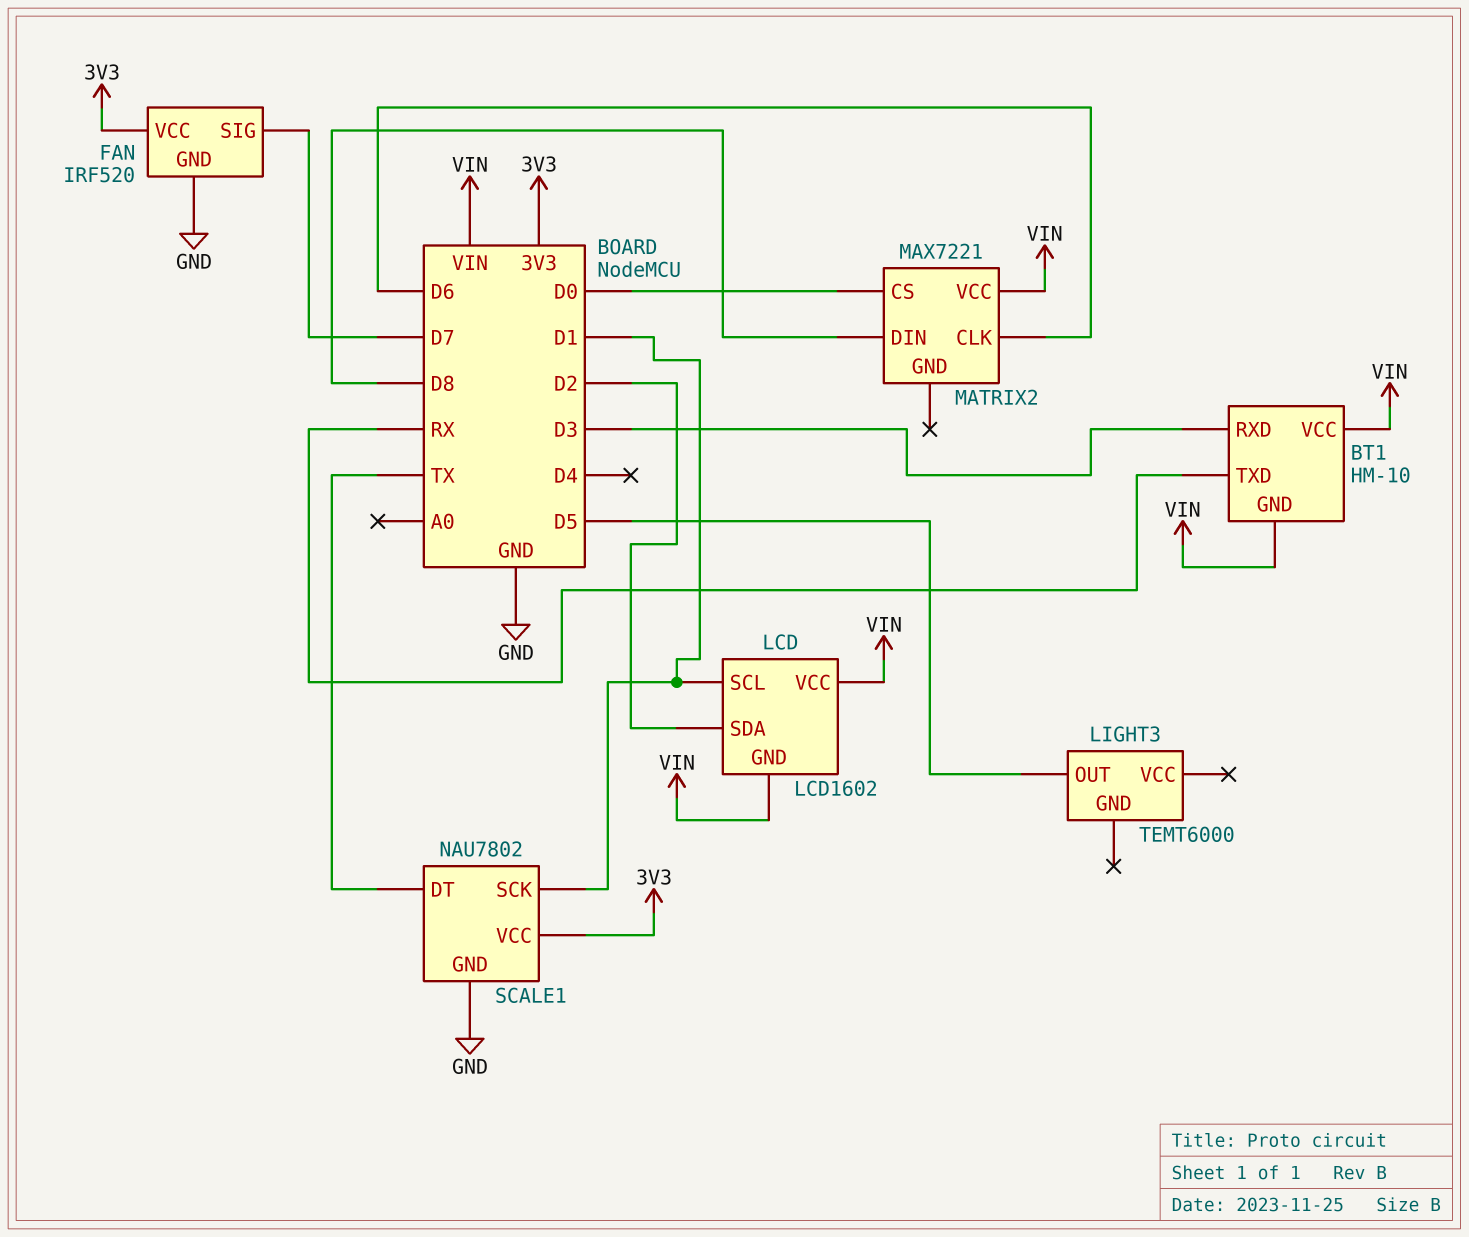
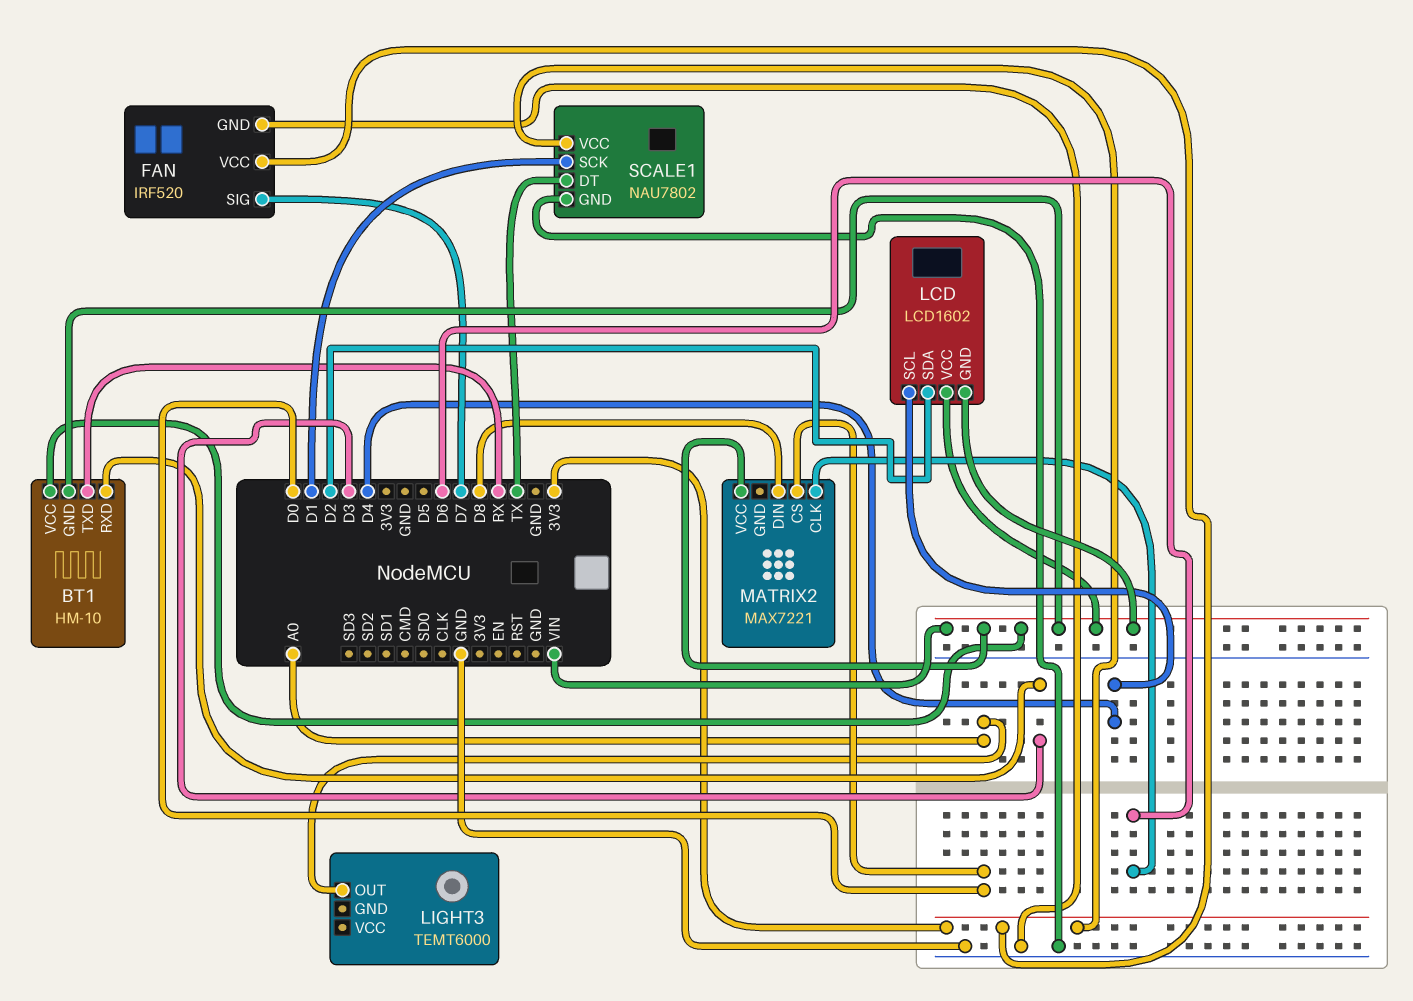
LCD pin SCL: D1 -> D4
LIGHT3 pin OUT: D5 -> A0

